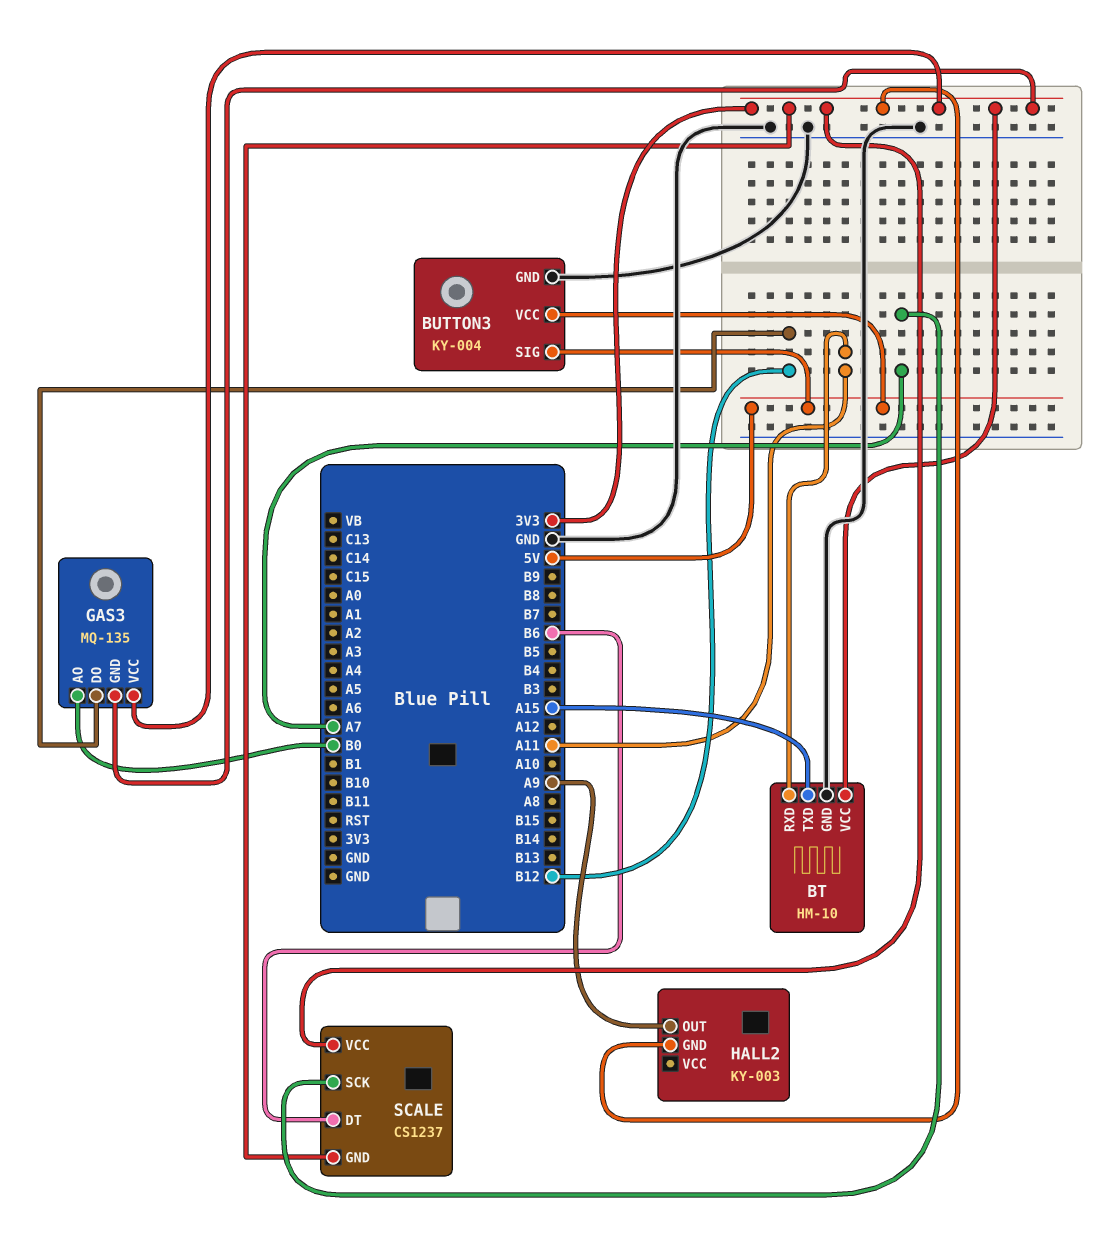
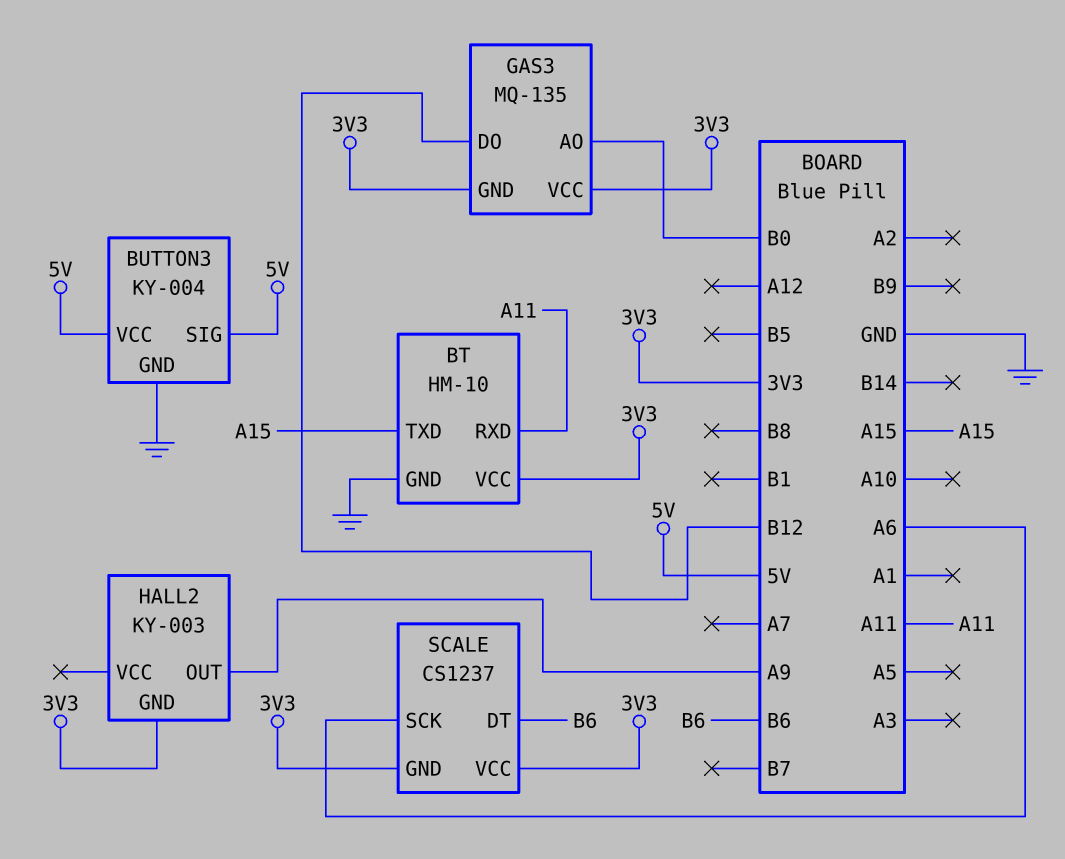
SCALE pin SCK: A7 -> A6

